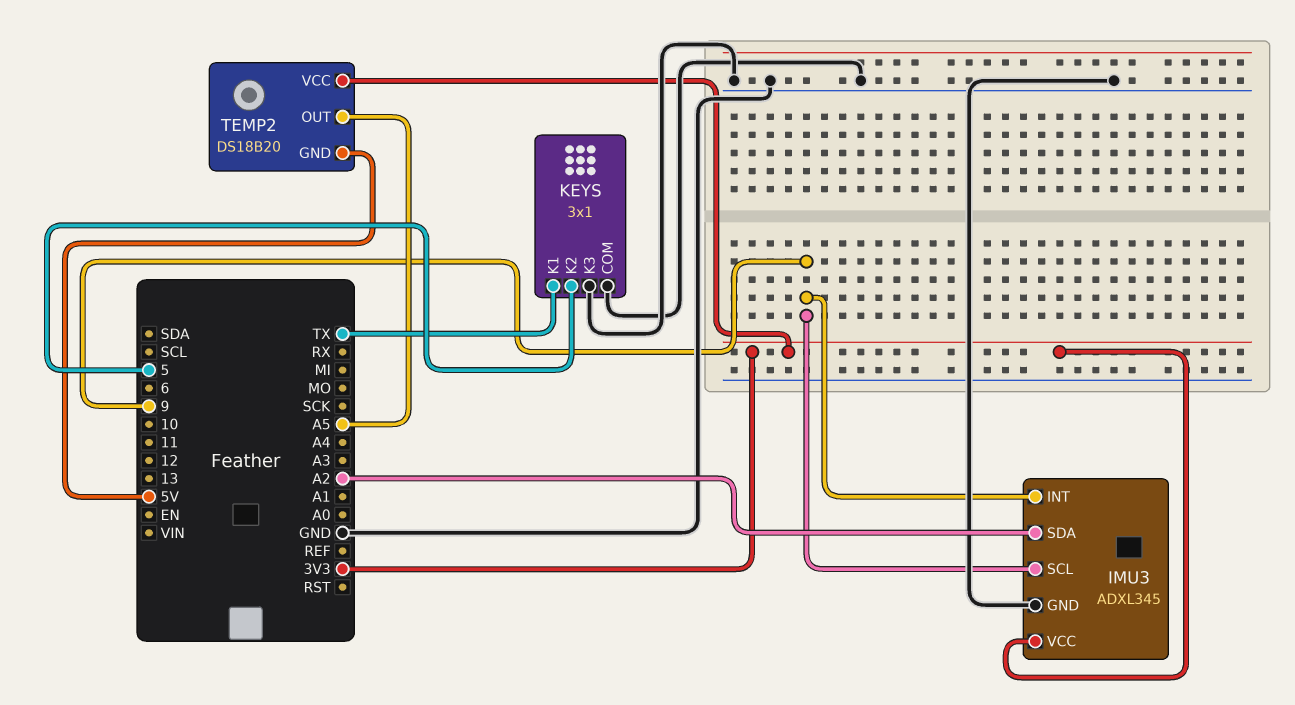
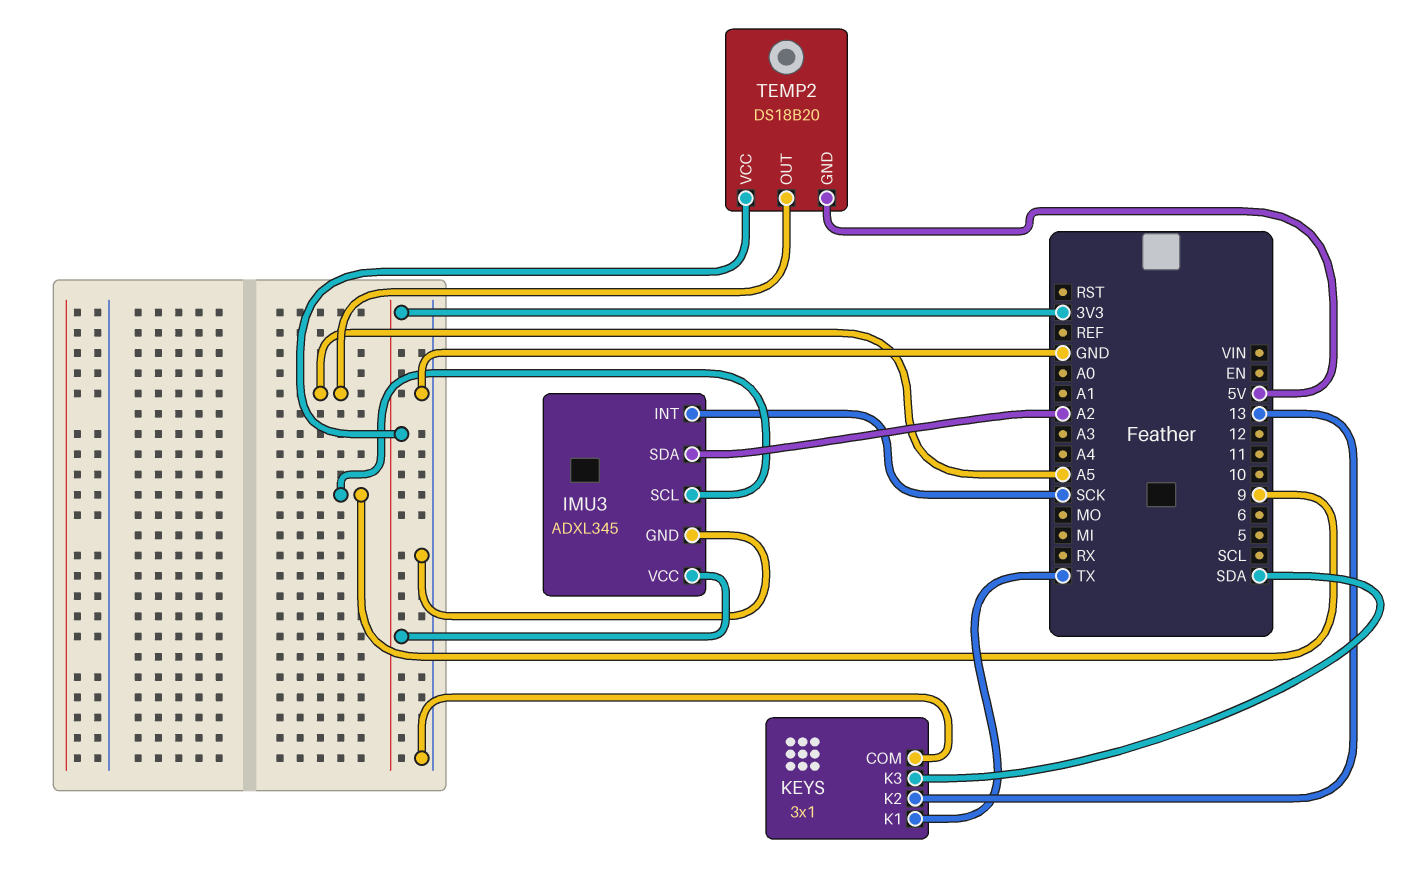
IMU3 pin INT: 9 -> SCK
KEYS pin K2: 5 -> 13
KEYS pin K3: GND -> SDA

